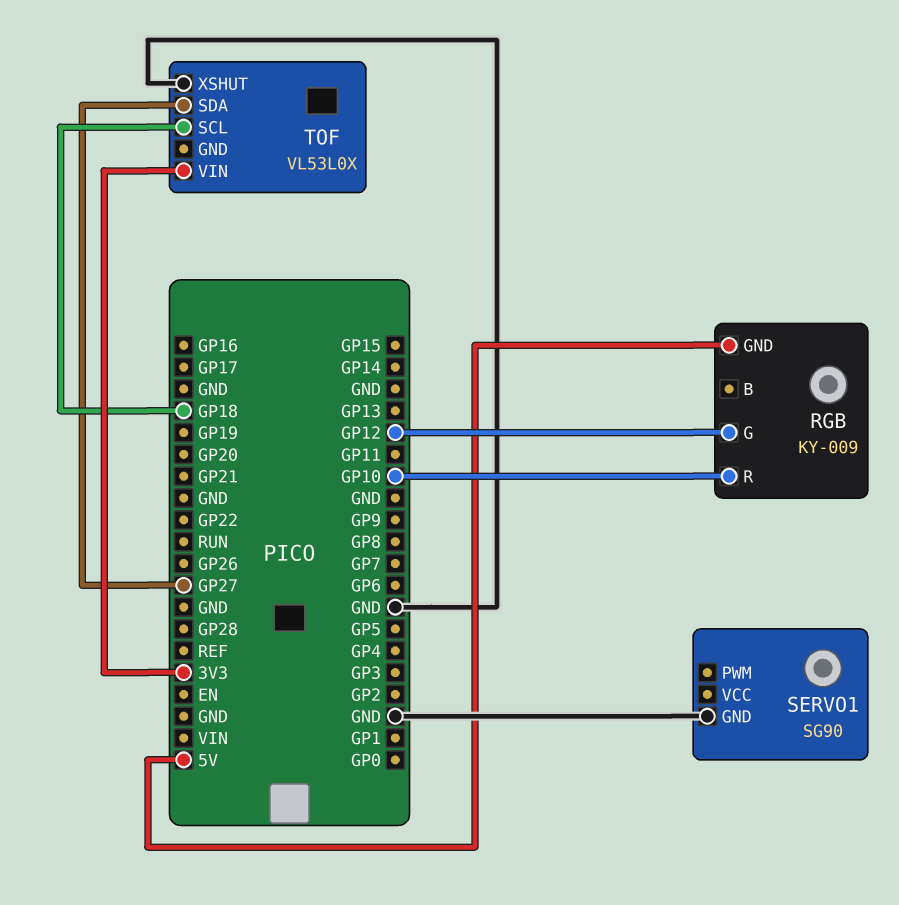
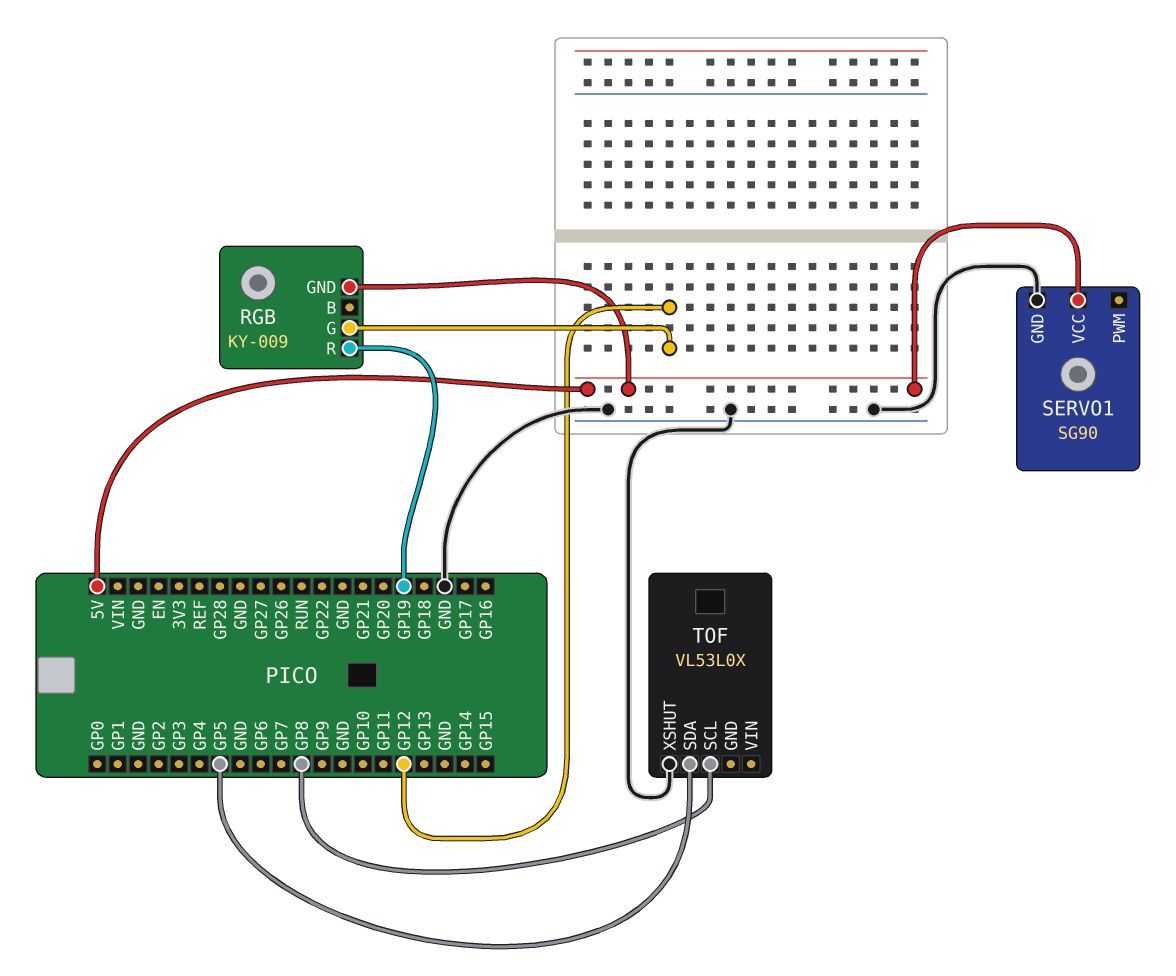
RGB pin R: GP10 -> GP19
SERVO1 pin VCC: none -> 5V
TOF pin SCL: GP18 -> GP8
TOF pin SDA: GP27 -> GP5
TOF pin VIN: 3V3 -> none

